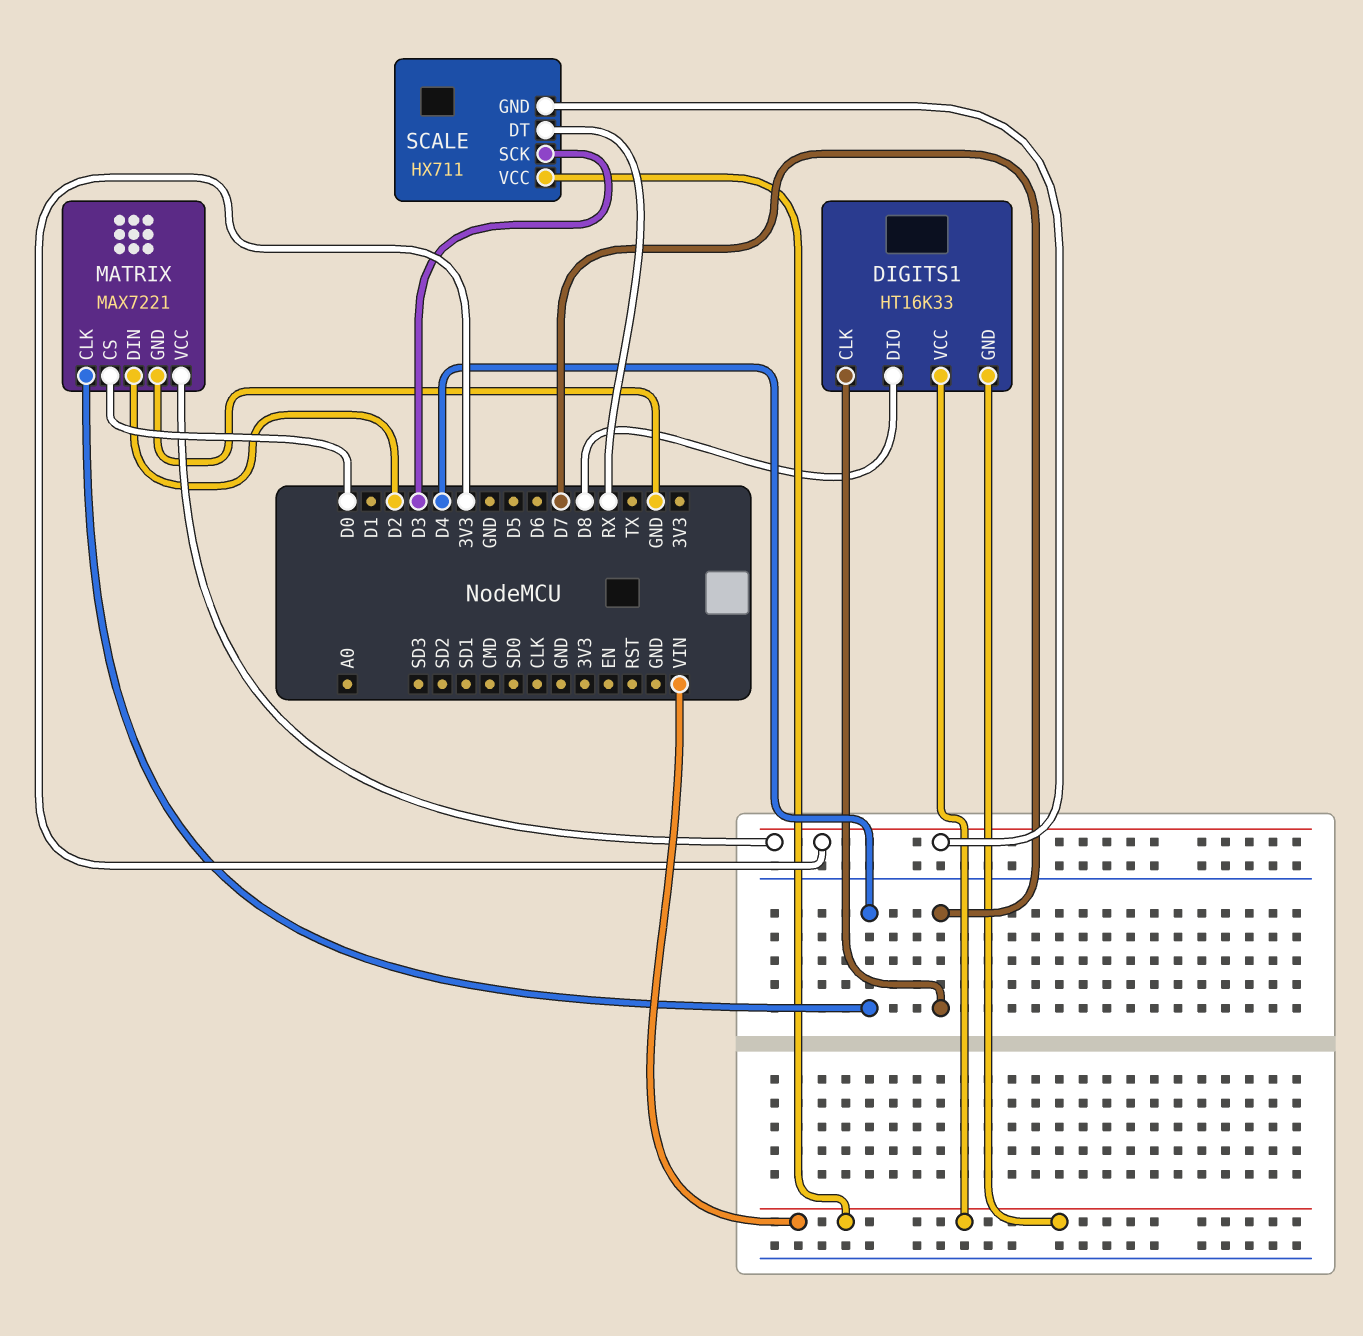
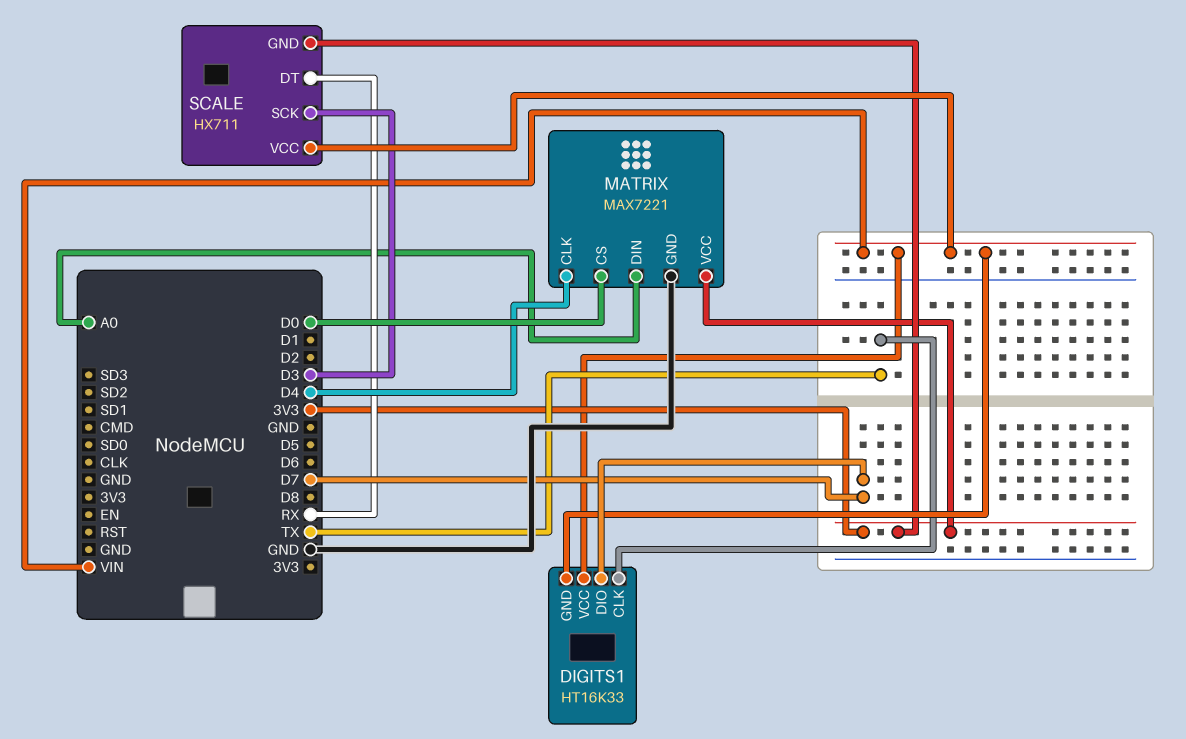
DIGITS1 pin CLK: D7 -> TX
DIGITS1 pin DIO: D8 -> D7
MATRIX pin DIN: D2 -> A0

